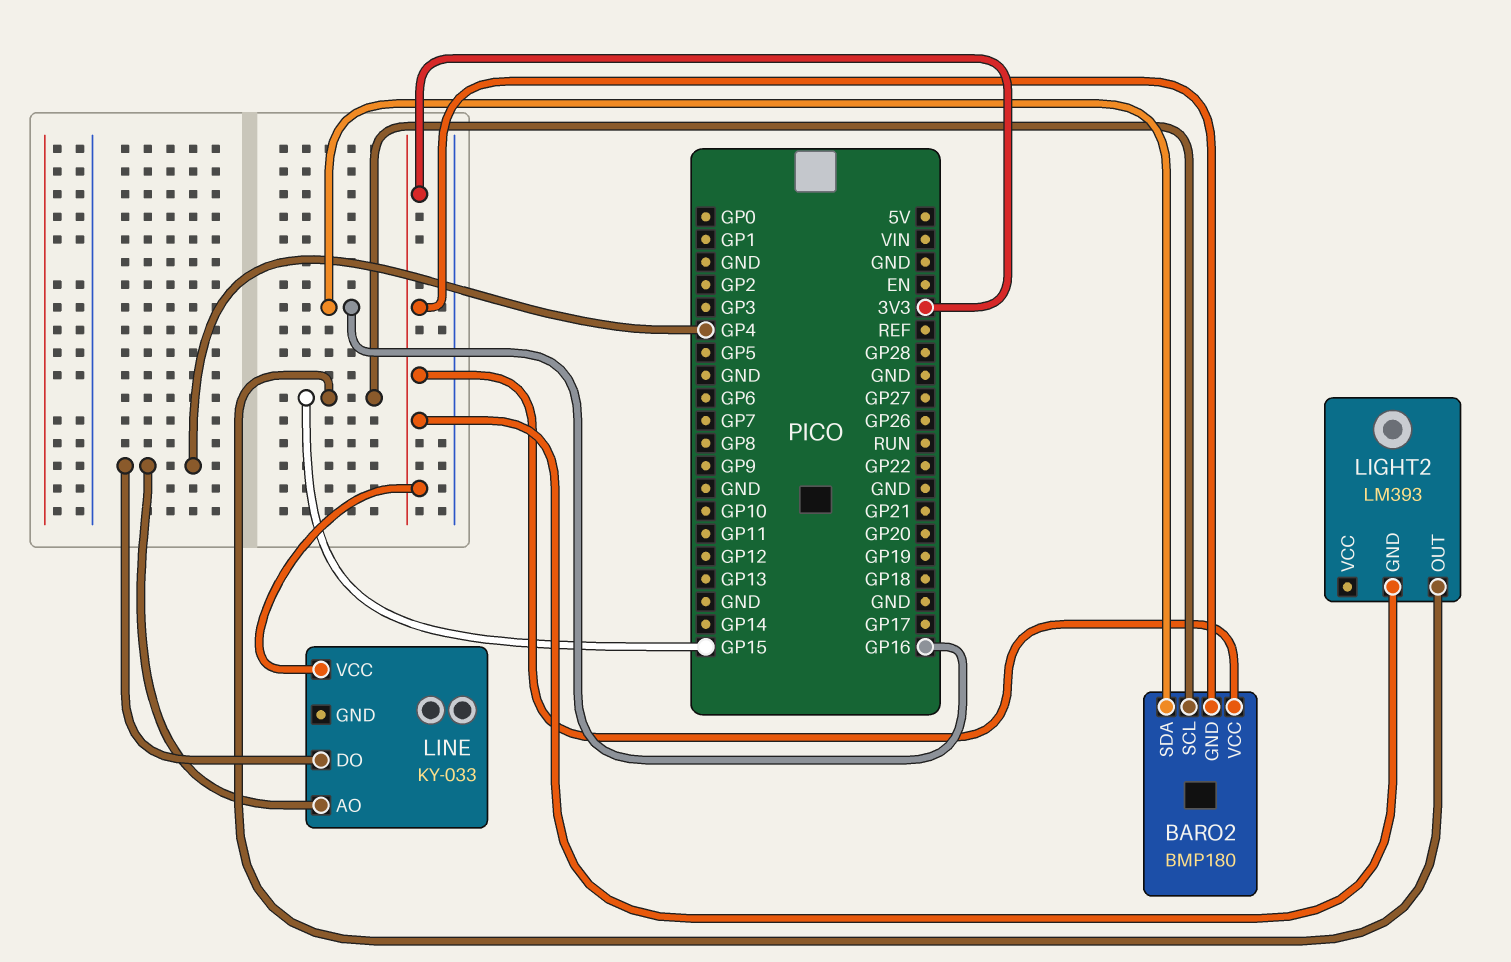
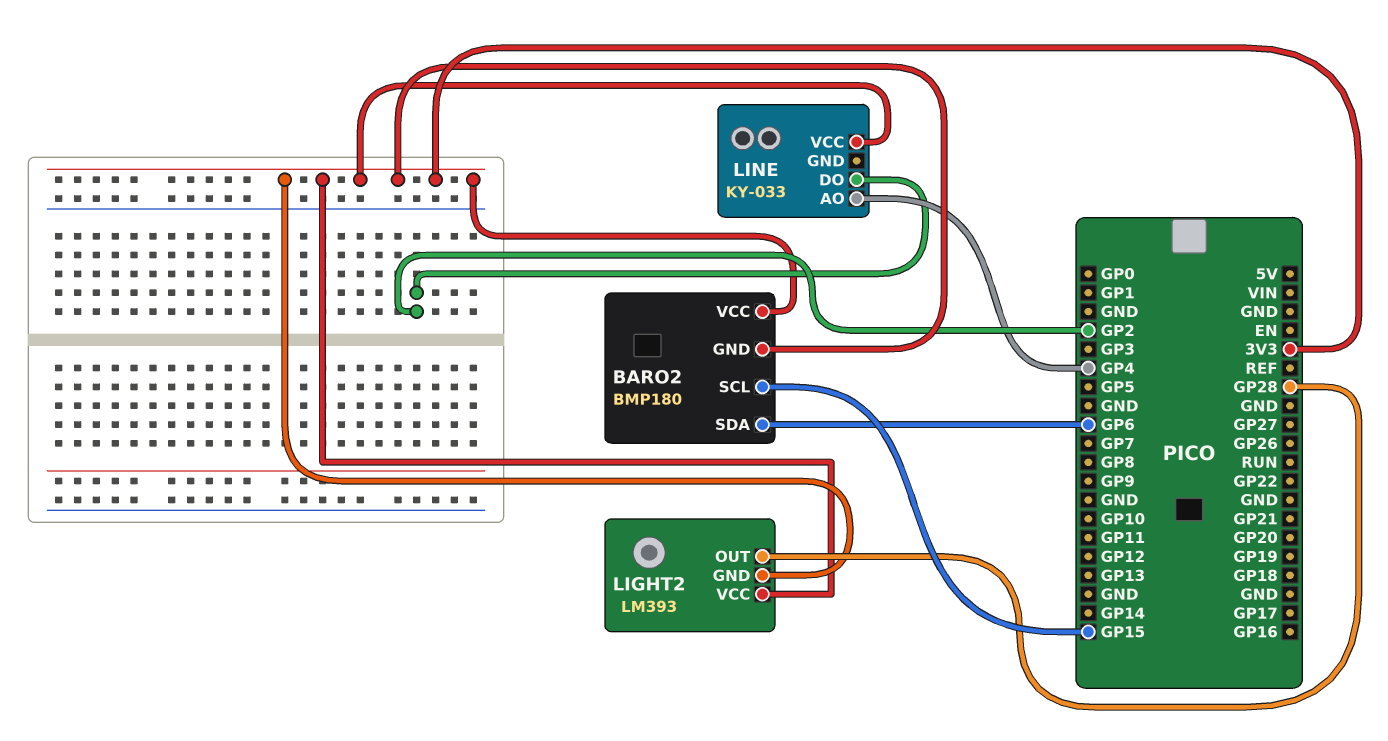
BARO2 pin SDA: GP16 -> GP6
LIGHT2 pin OUT: GP15 -> GP28
LIGHT2 pin VCC: none -> 3V3
LINE pin DO: GP4 -> GP2

